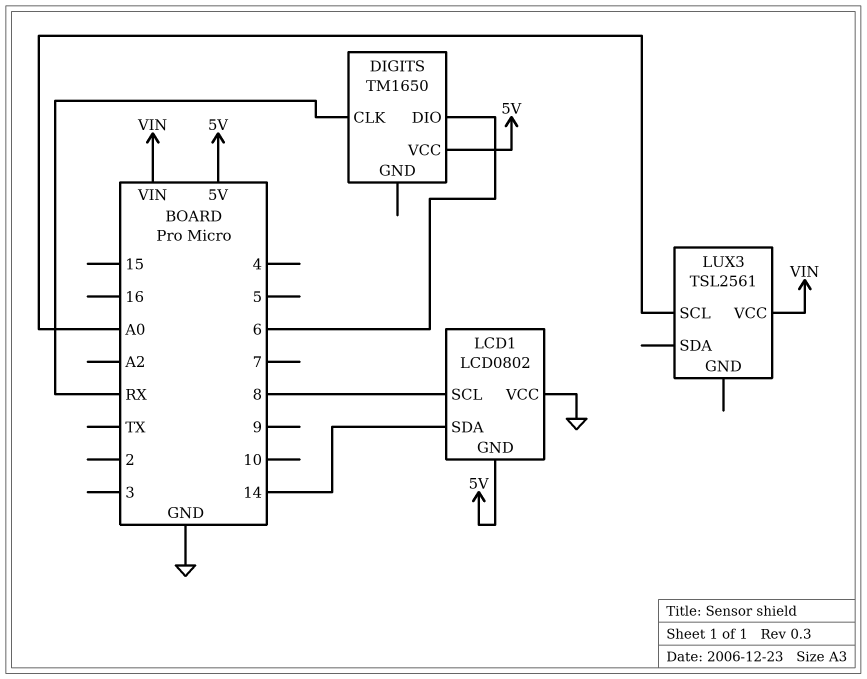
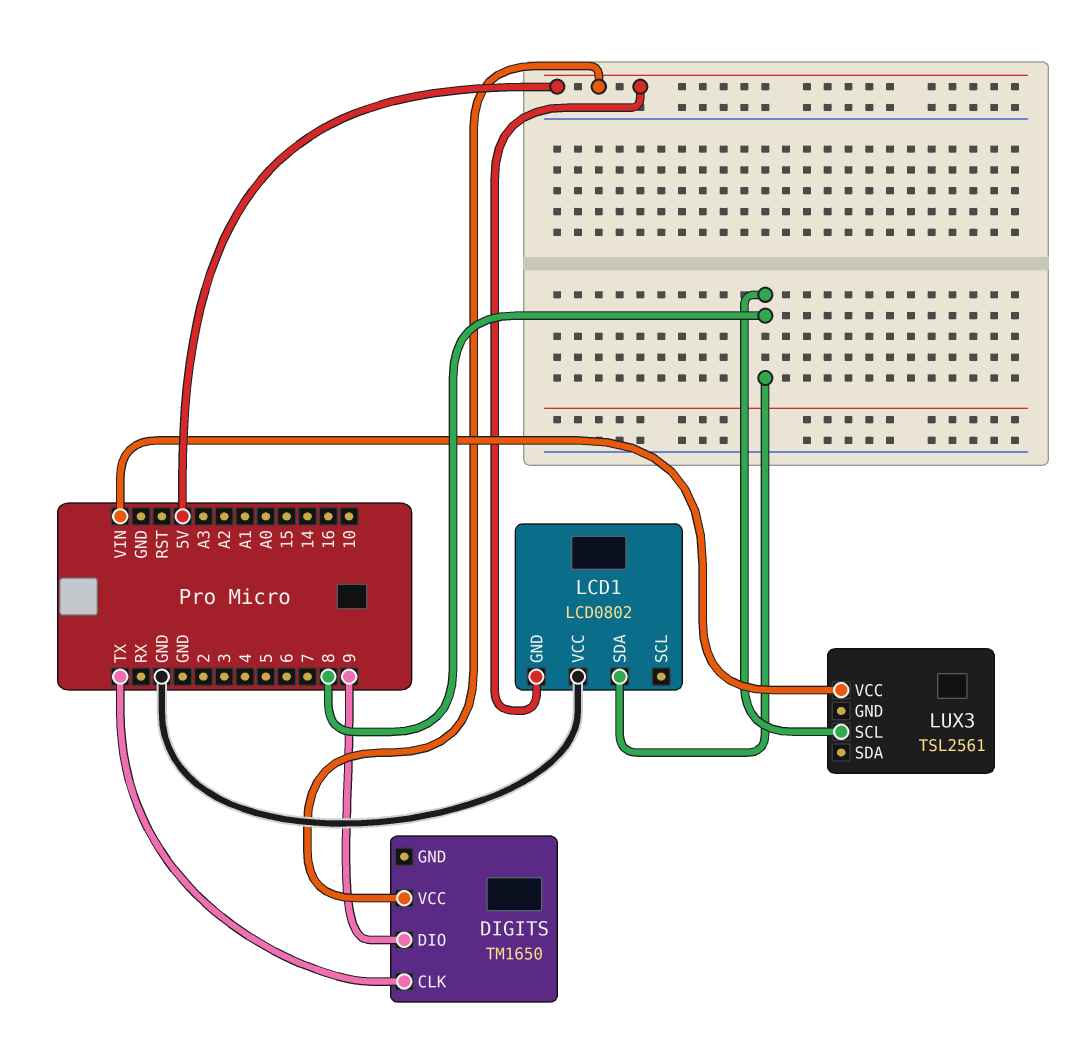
DIGITS pin CLK: RX -> TX
DIGITS pin DIO: 6 -> 9
LCD1 pin SCL: 8 -> none
LCD1 pin SDA: 14 -> 8
LUX3 pin SCL: A0 -> 8

